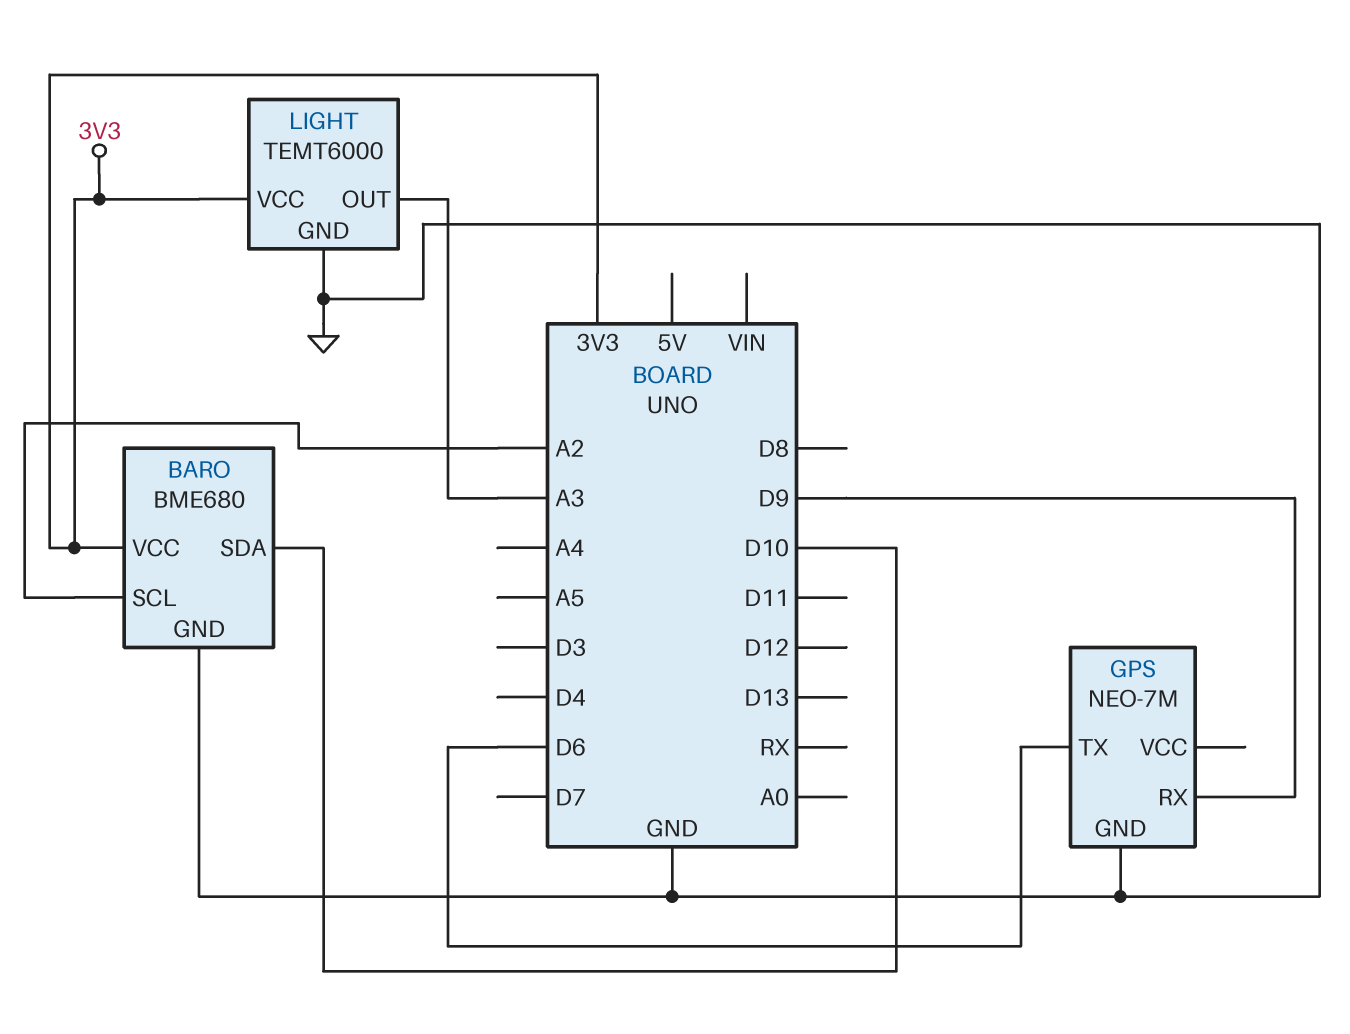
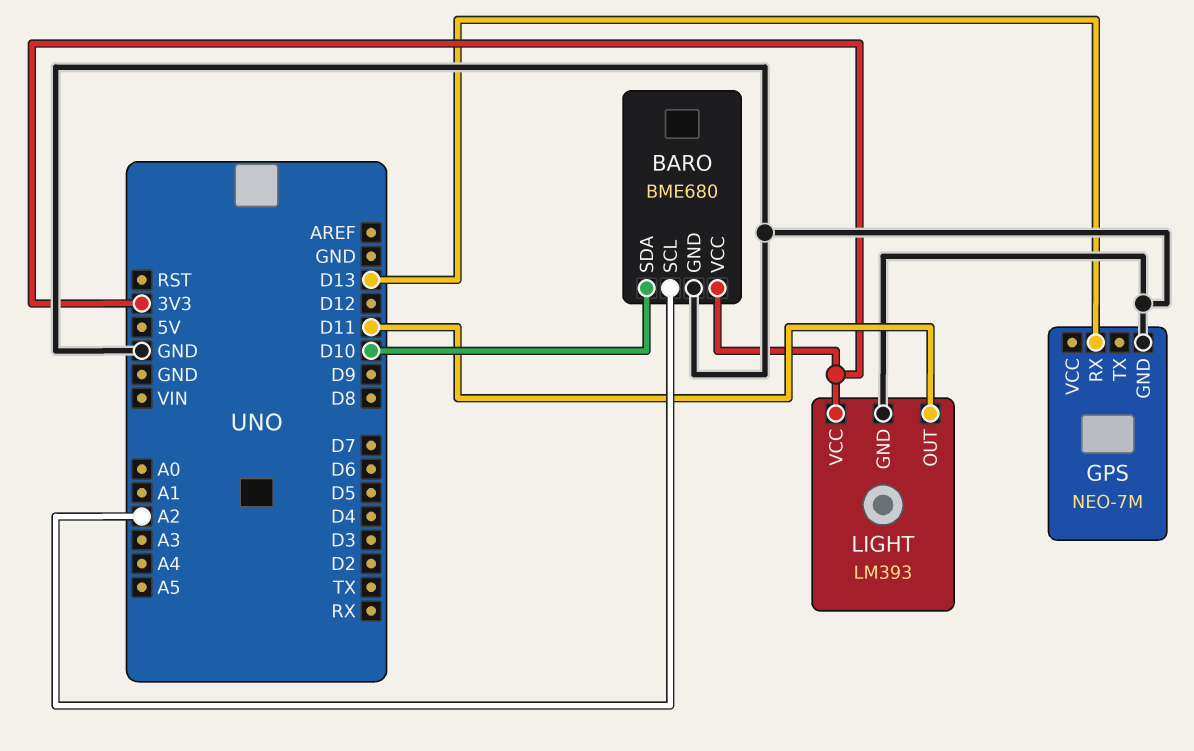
GPS pin RX: D9 -> D13
GPS pin TX: D6 -> none
LIGHT: TEMT6000 -> LM393
LIGHT pin OUT: A3 -> D11

